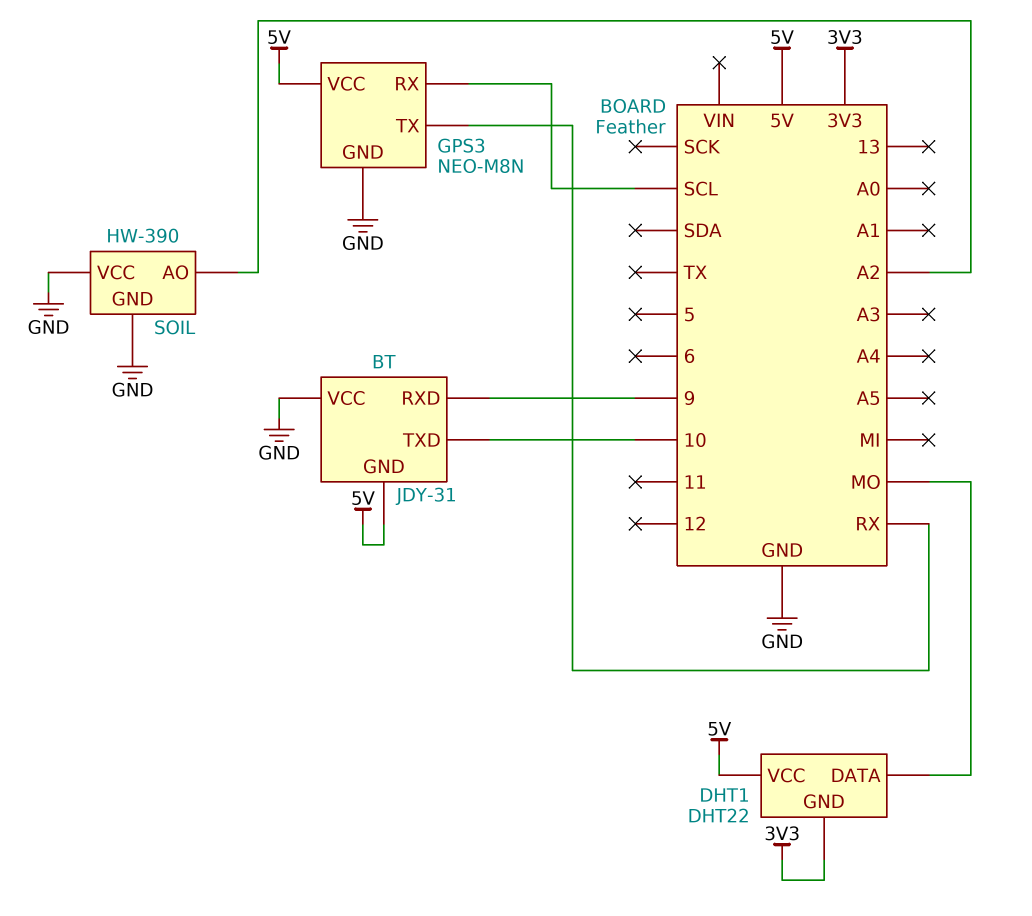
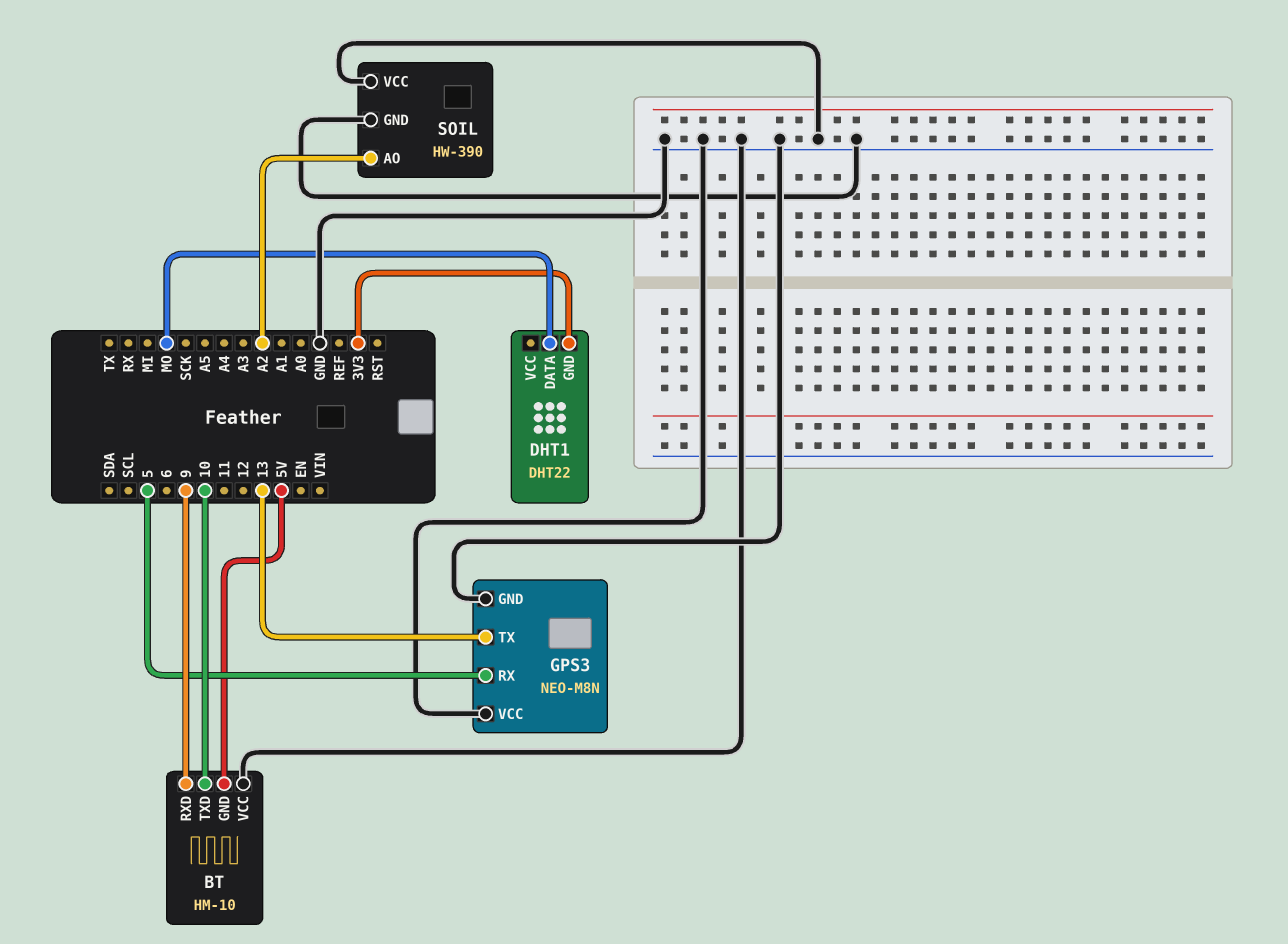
BT: JDY-31 -> HM-10
DHT1 pin VCC: 5V -> none
GPS3 pin RX: SCL -> 5
GPS3 pin TX: RX -> 13
GPS3 pin VCC: 5V -> GND

